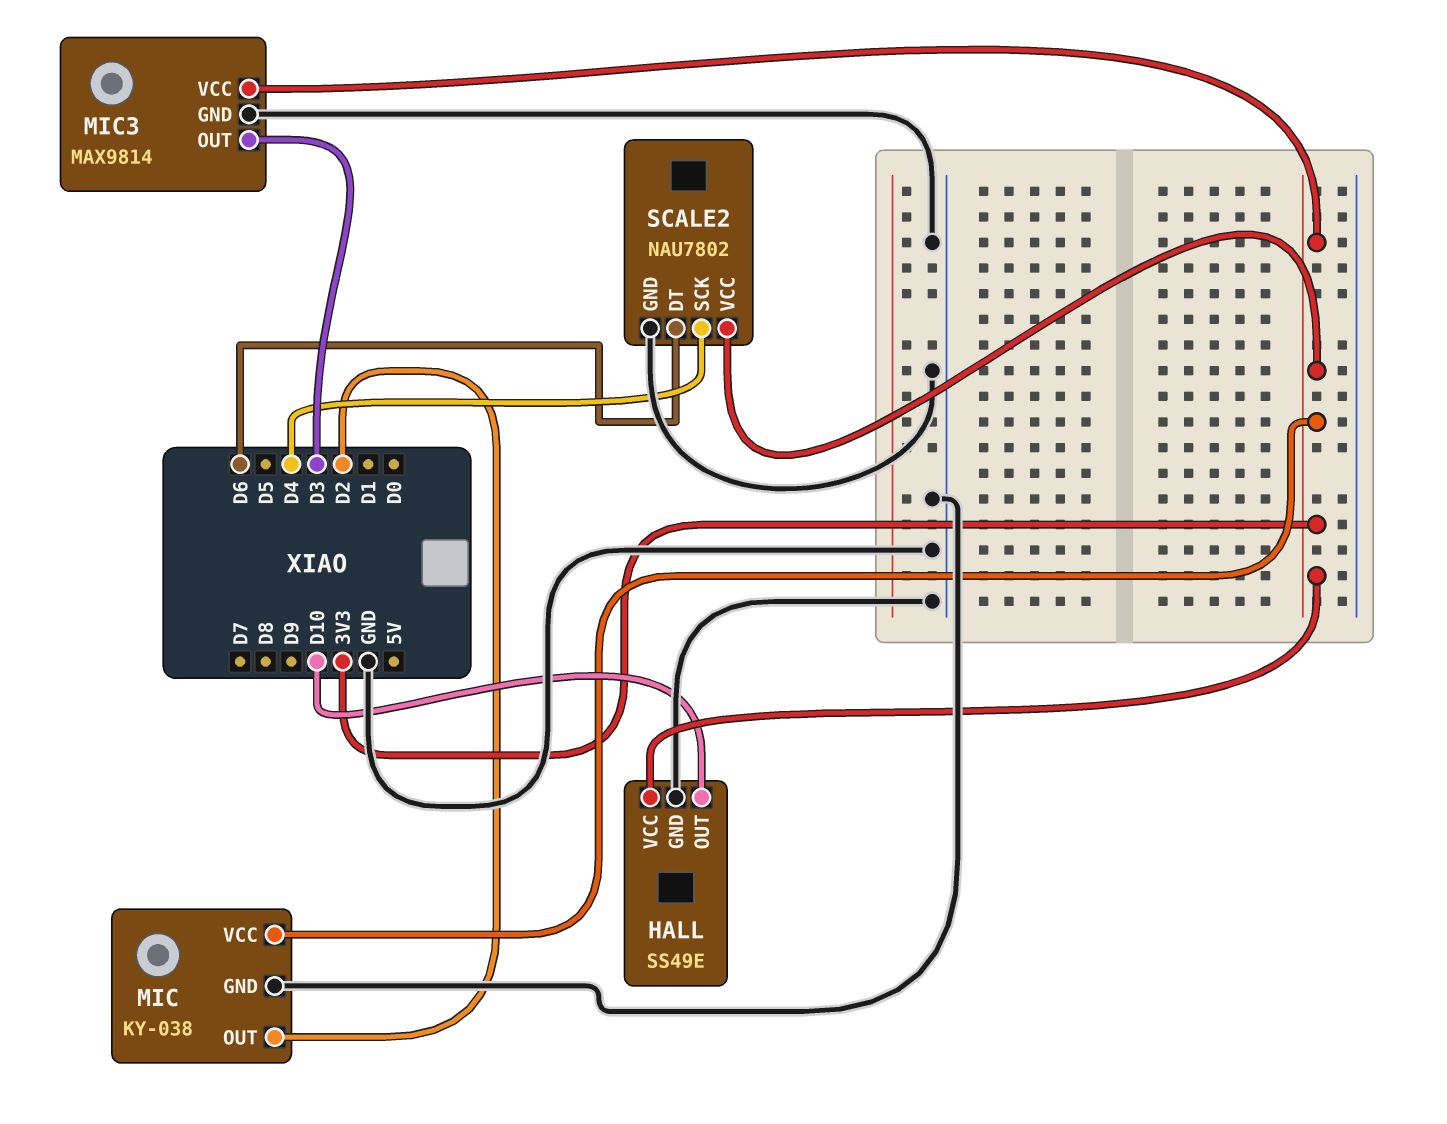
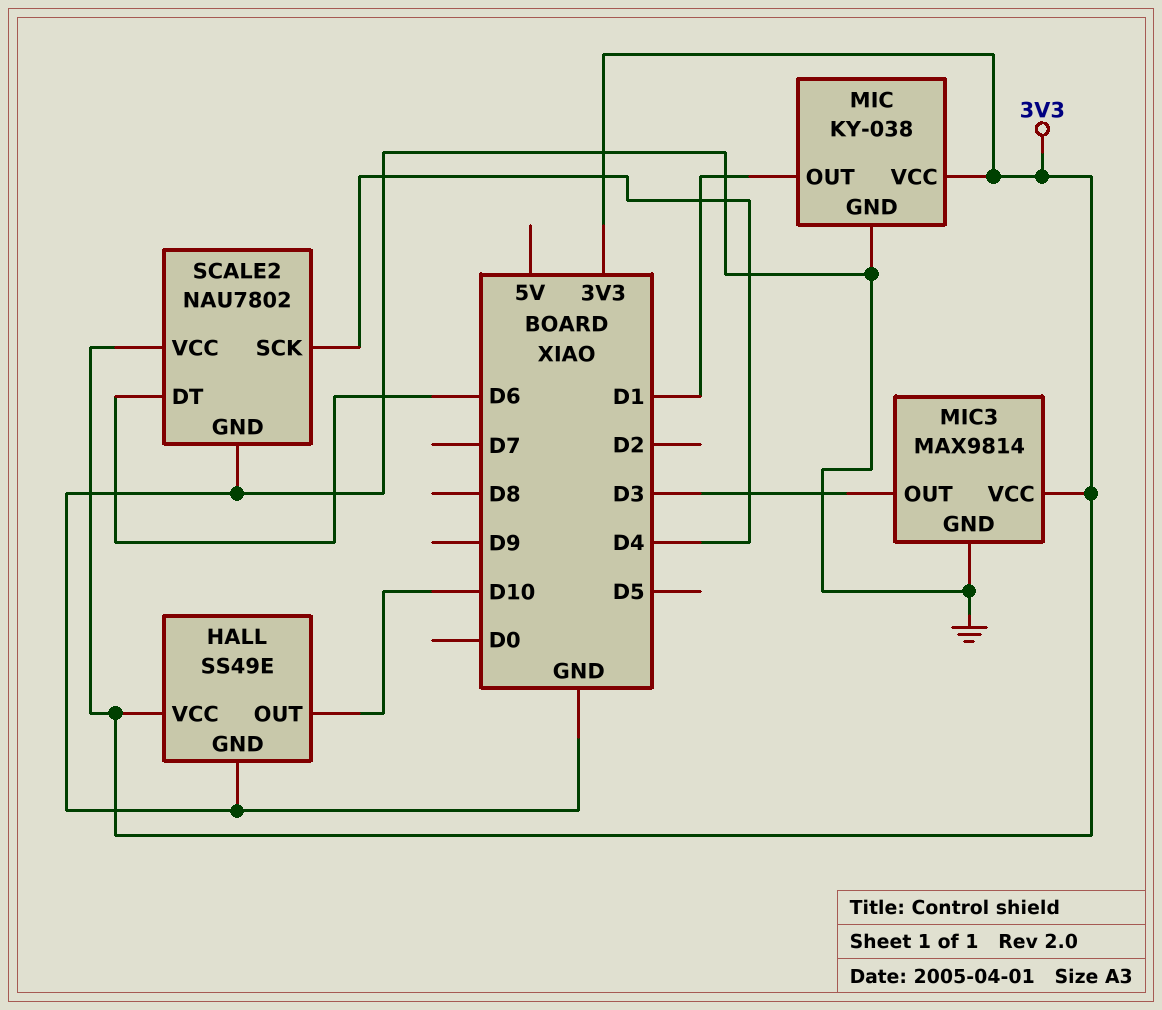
MIC pin OUT: D2 -> D1

